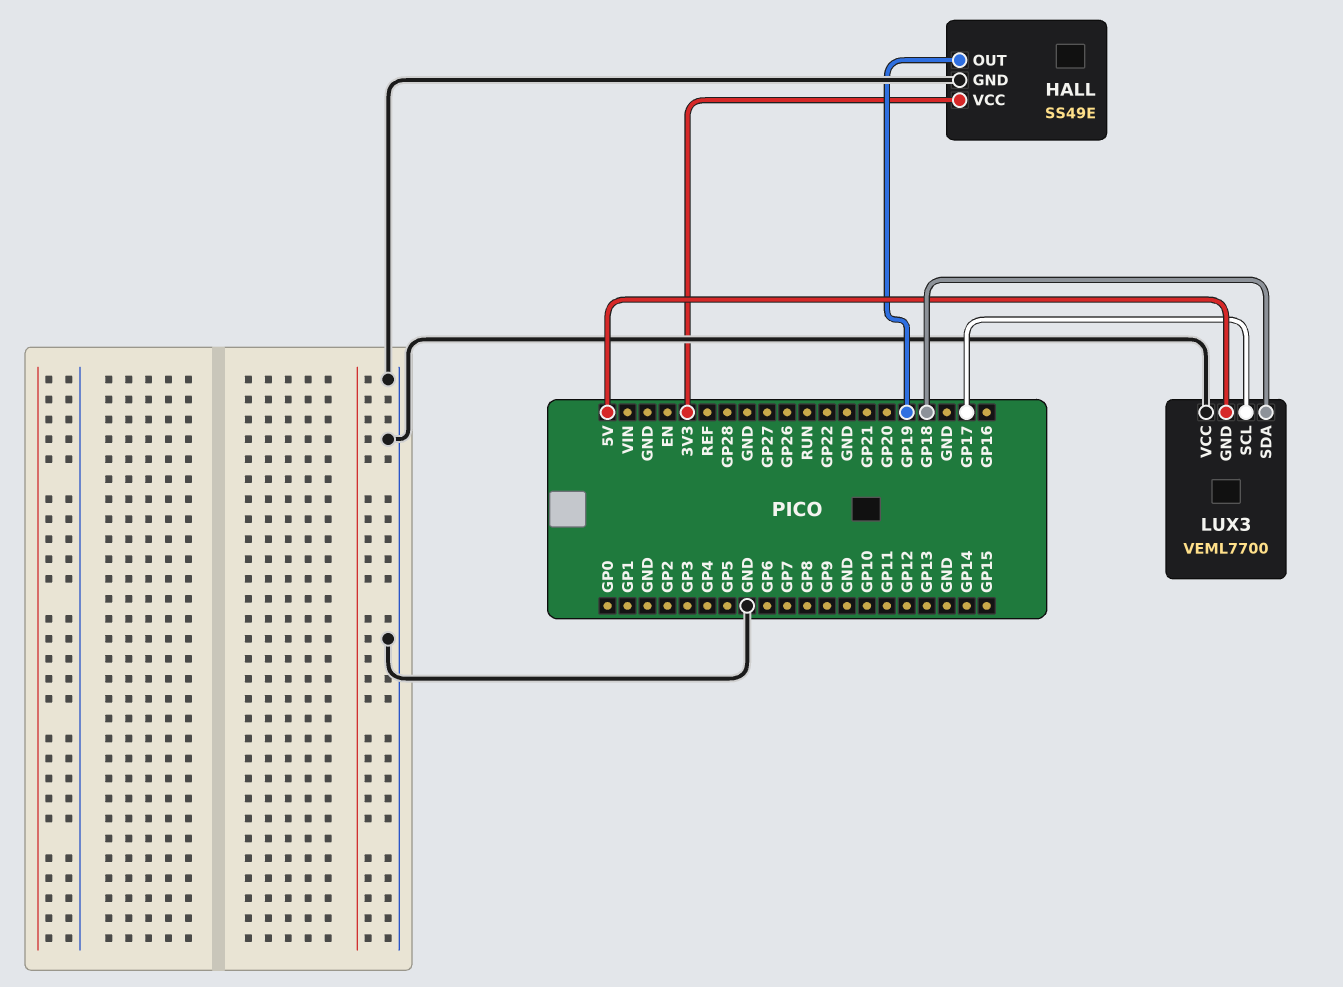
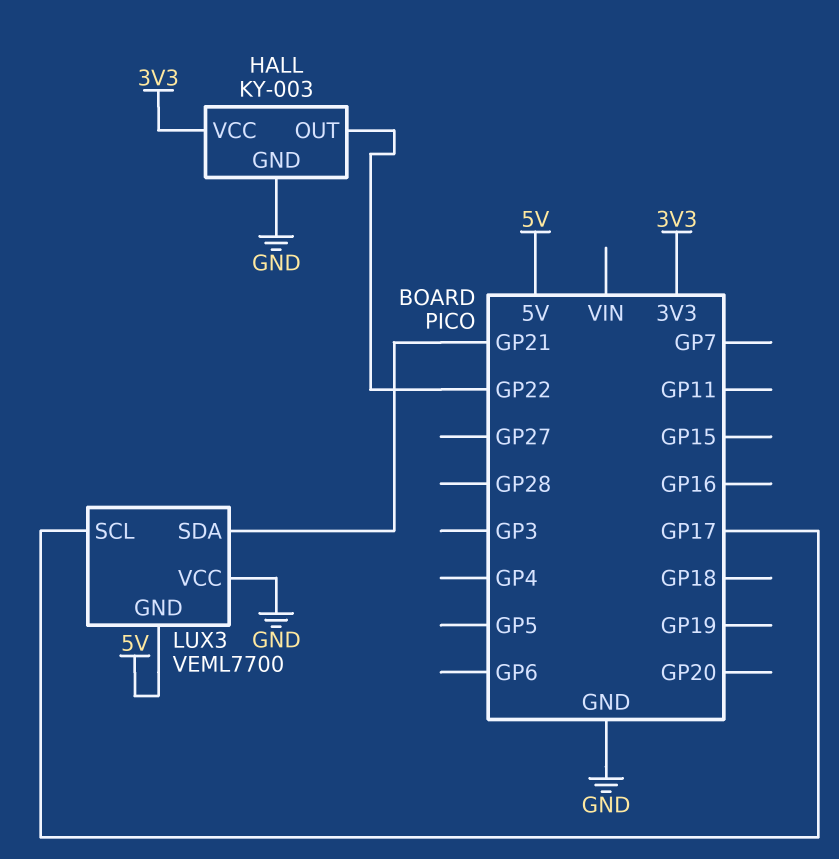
HALL: SS49E -> KY-003
HALL pin OUT: GP19 -> GP22
LUX3 pin SDA: GP18 -> GP21

